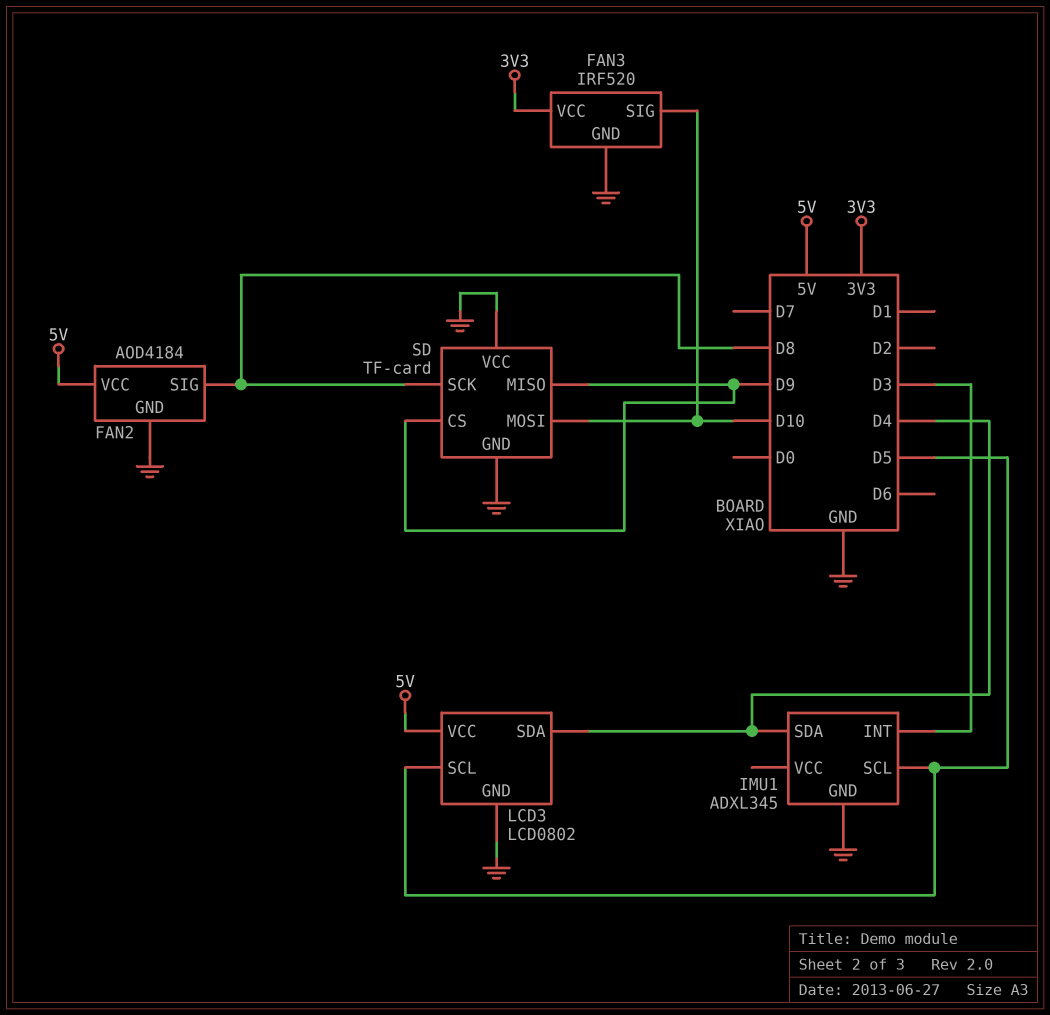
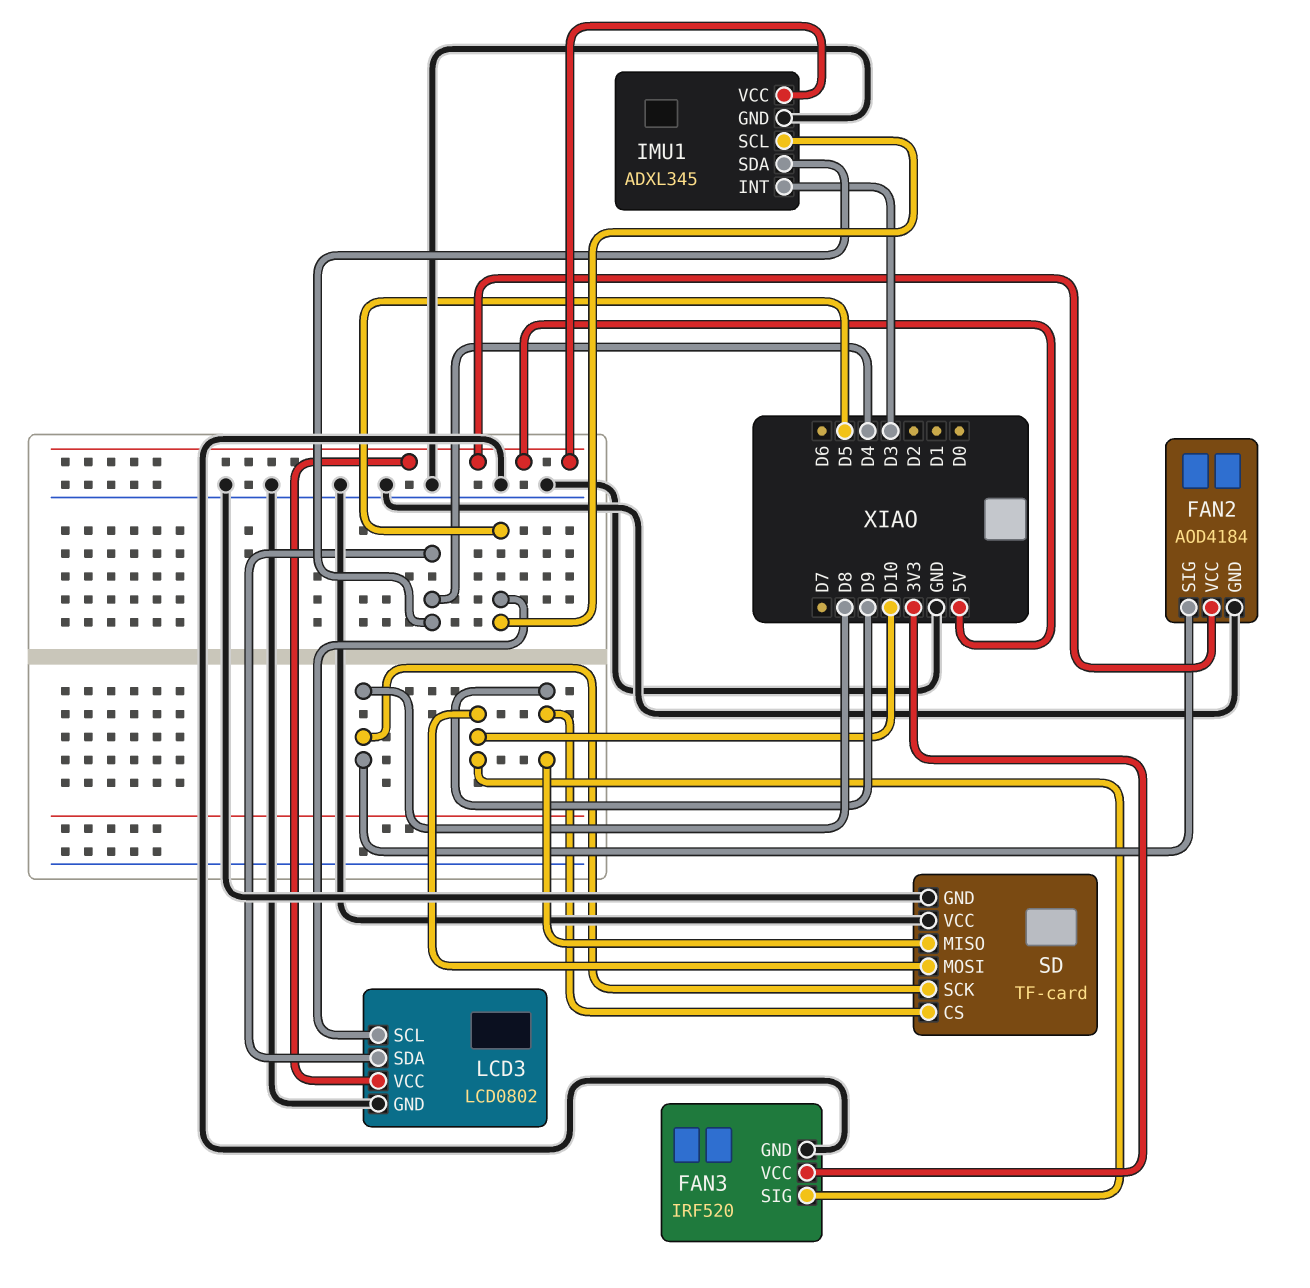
IMU1 pin VCC: none -> 5V

